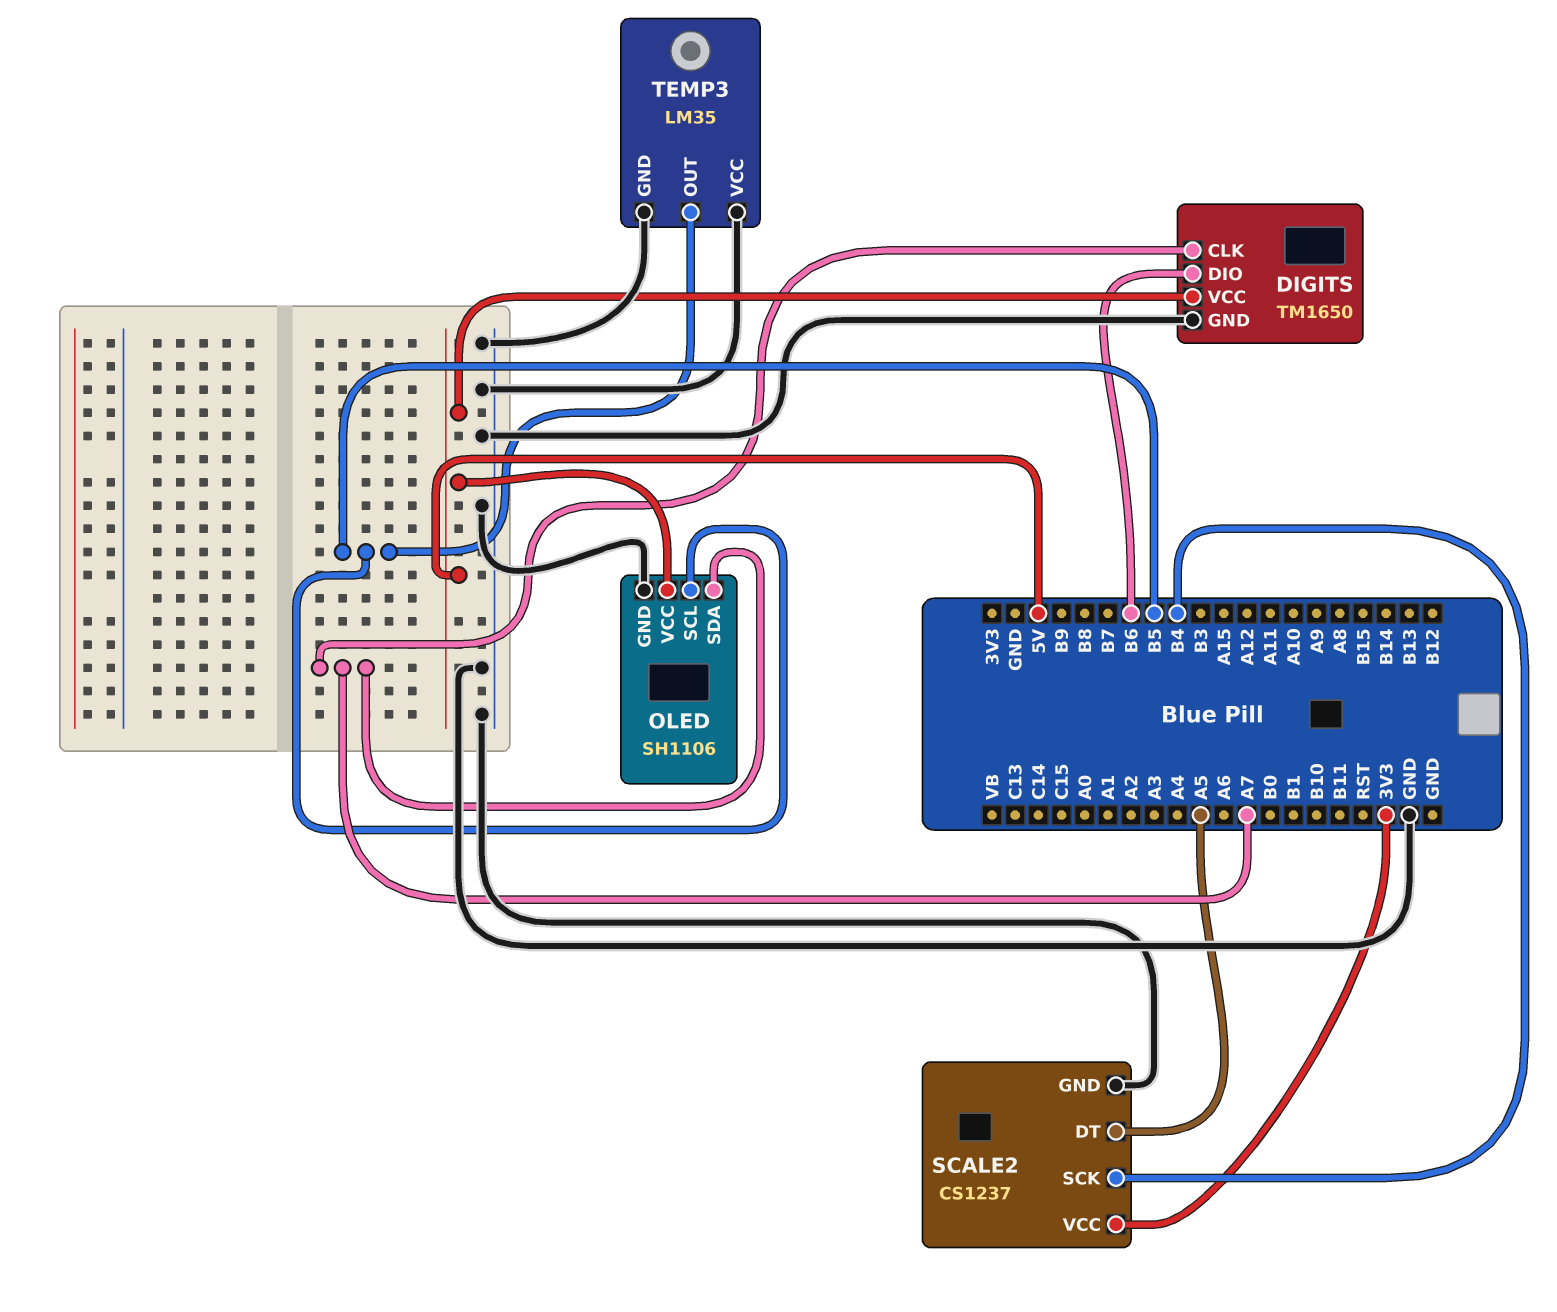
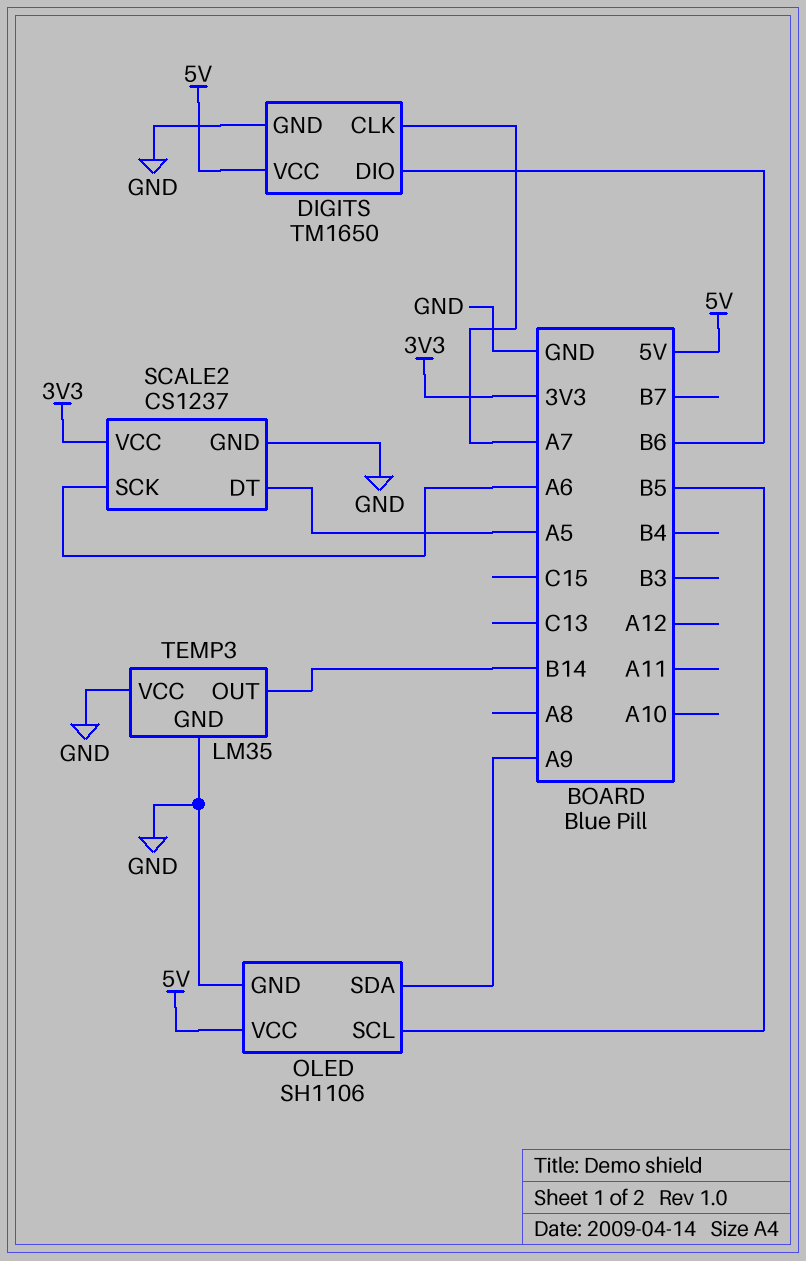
OLED pin SDA: A7 -> A9
SCALE2 pin SCK: B4 -> A6
TEMP3 pin OUT: B5 -> B14

